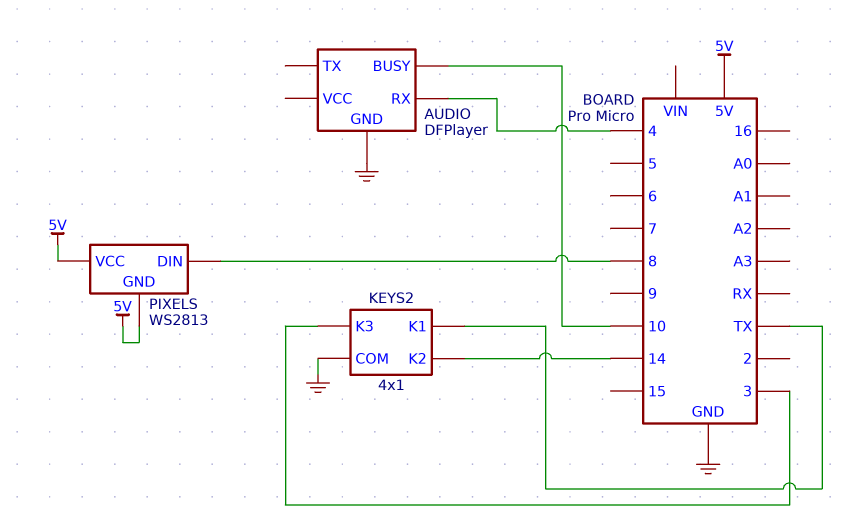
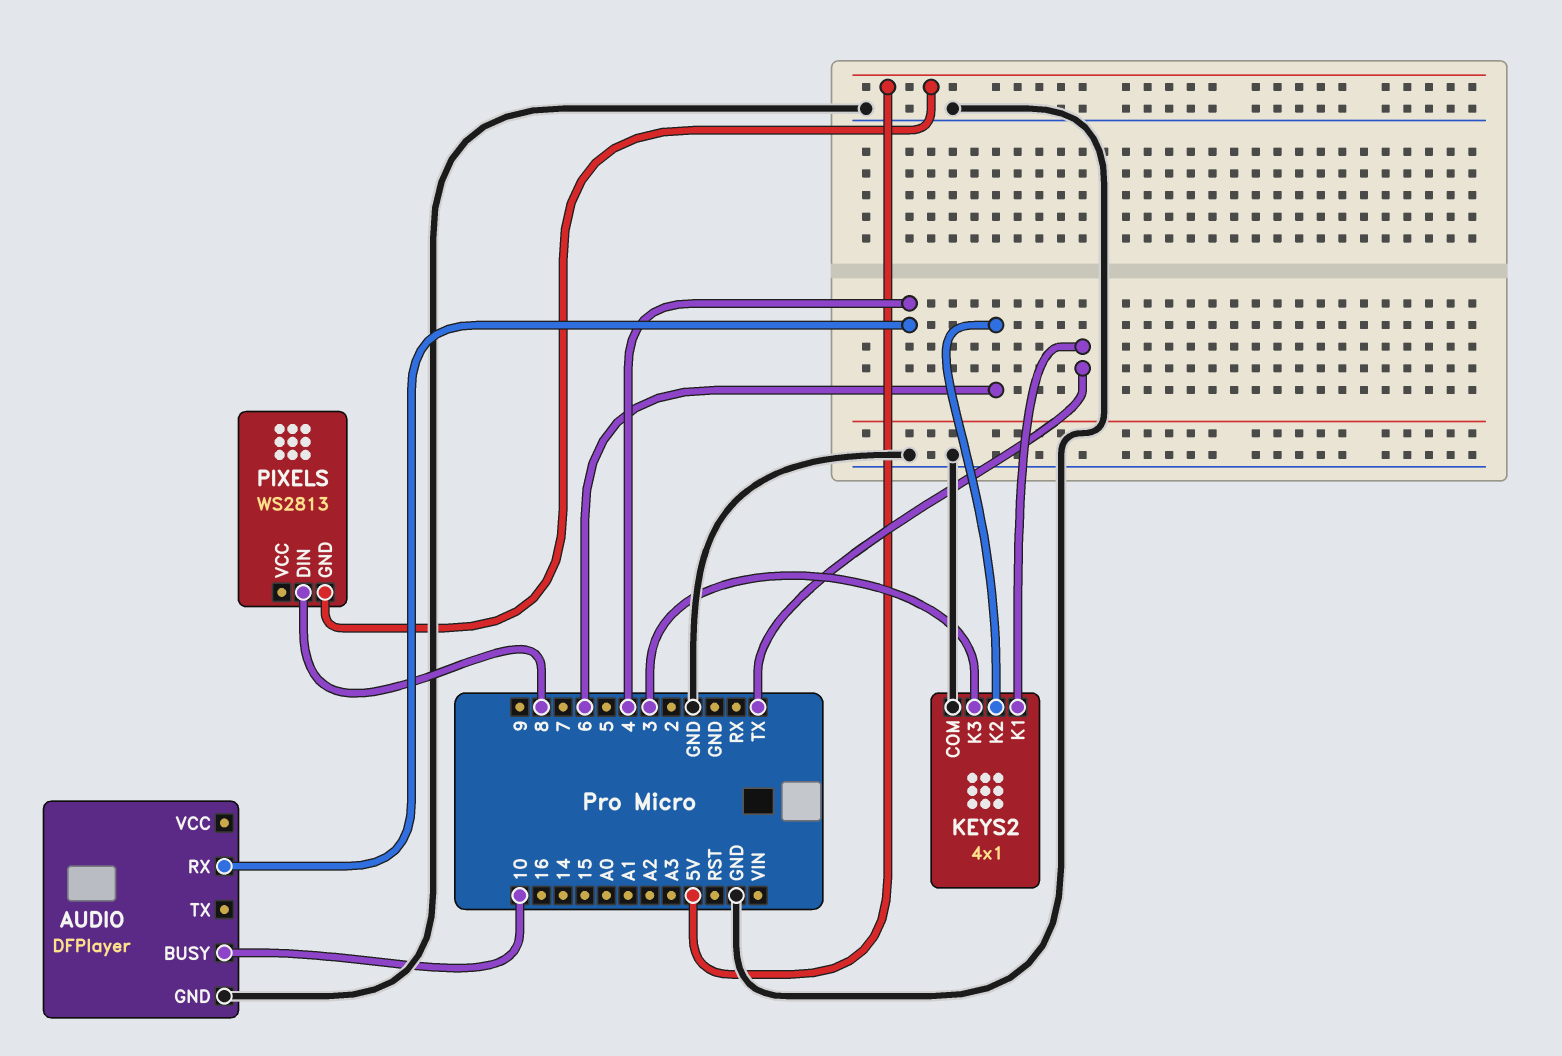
KEYS2 pin K2: 14 -> 6
PIXELS pin VCC: 5V -> none

